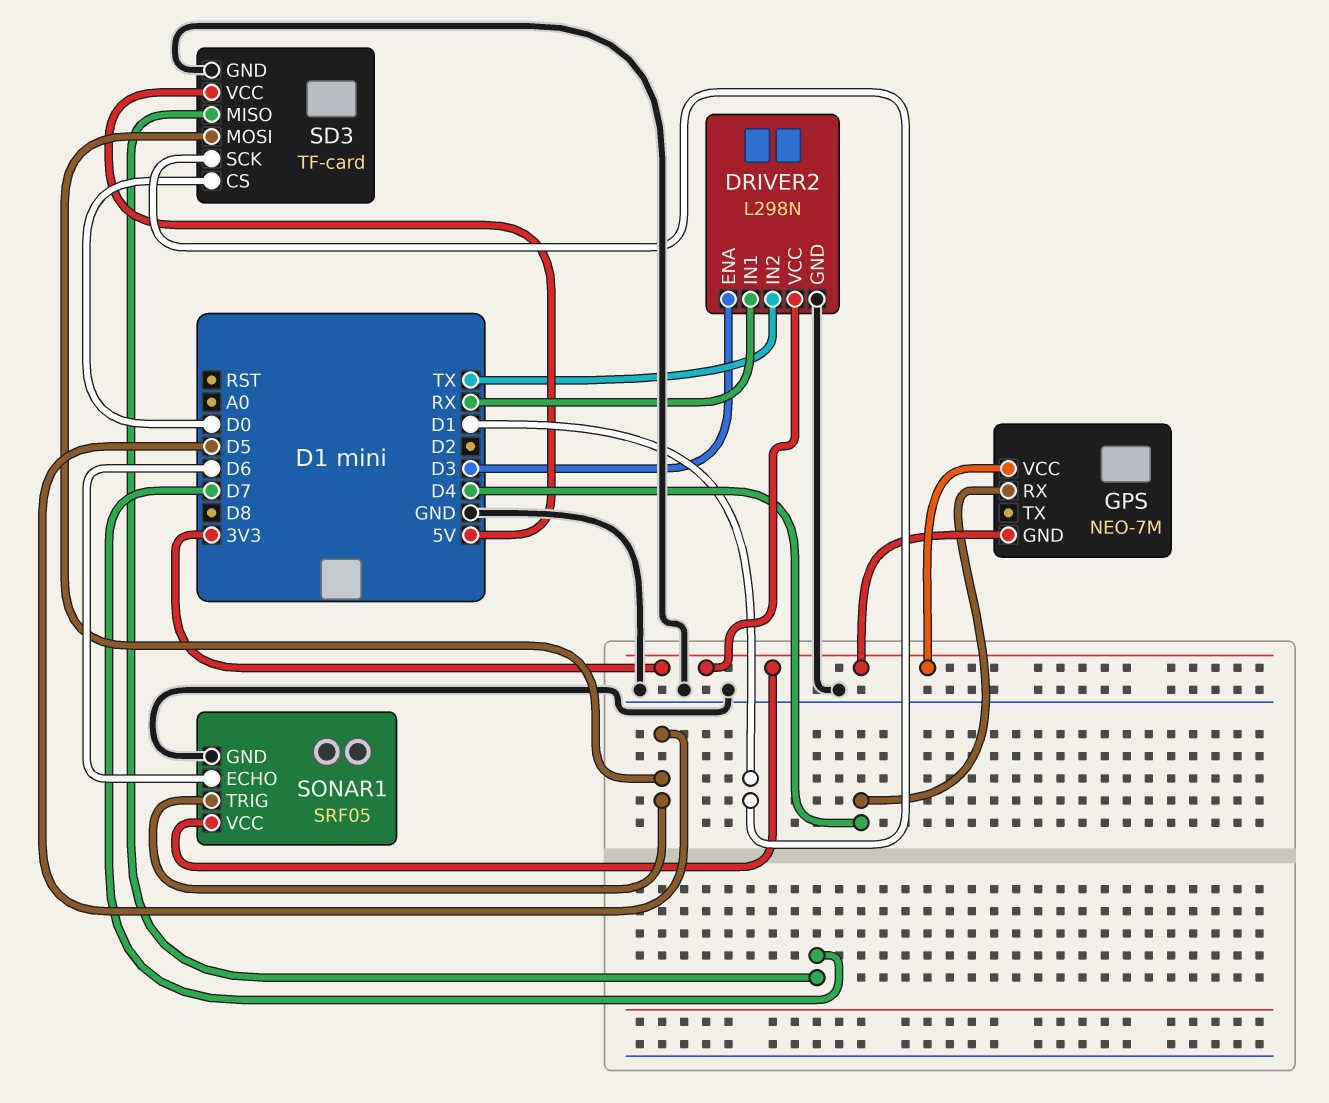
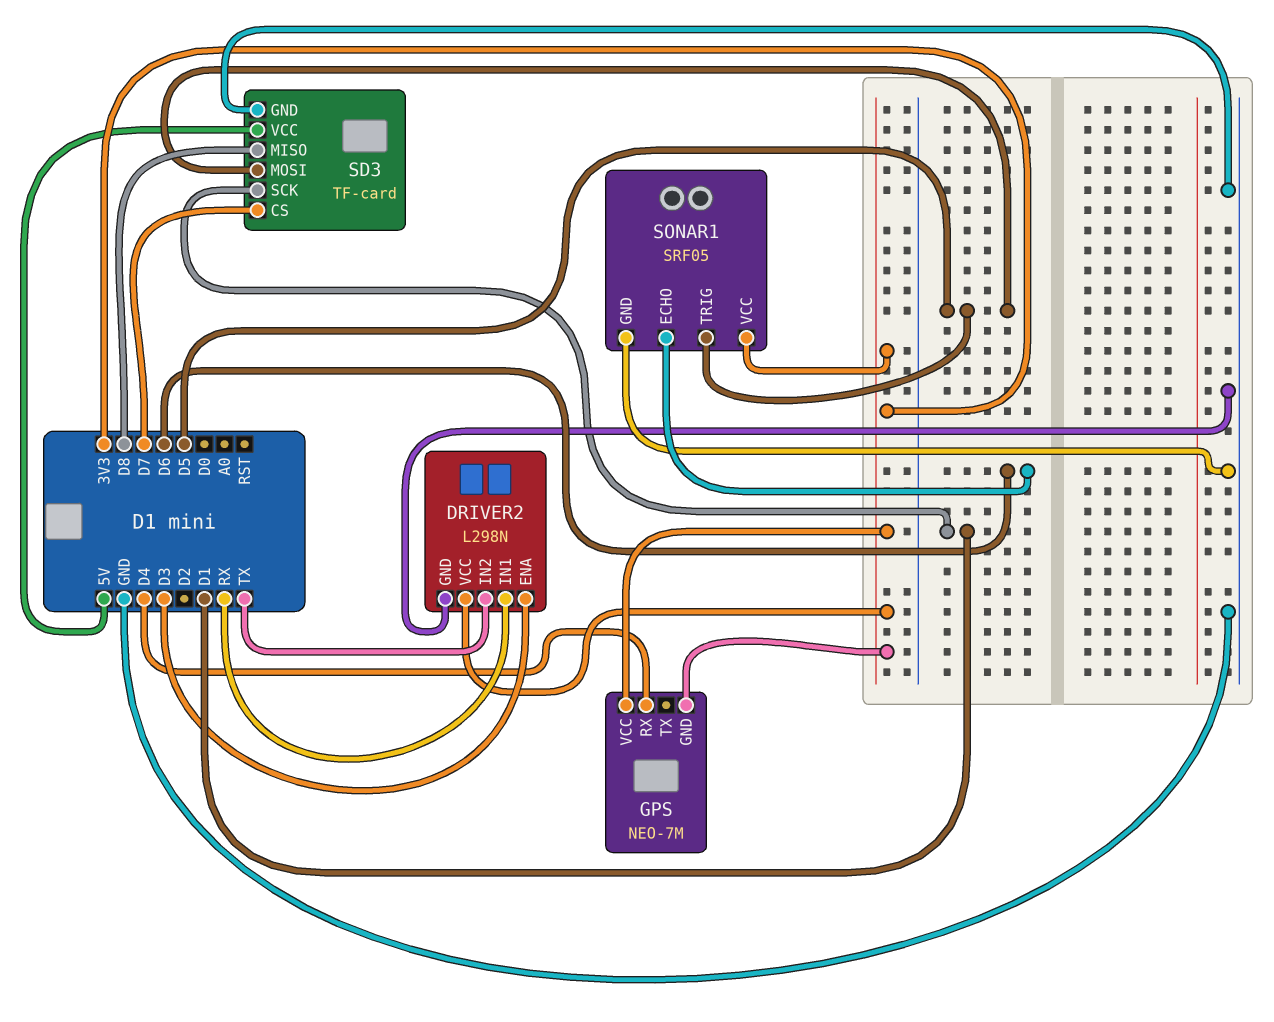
SD3 pin CS: D0 -> D7
SD3 pin MISO: D7 -> D8

